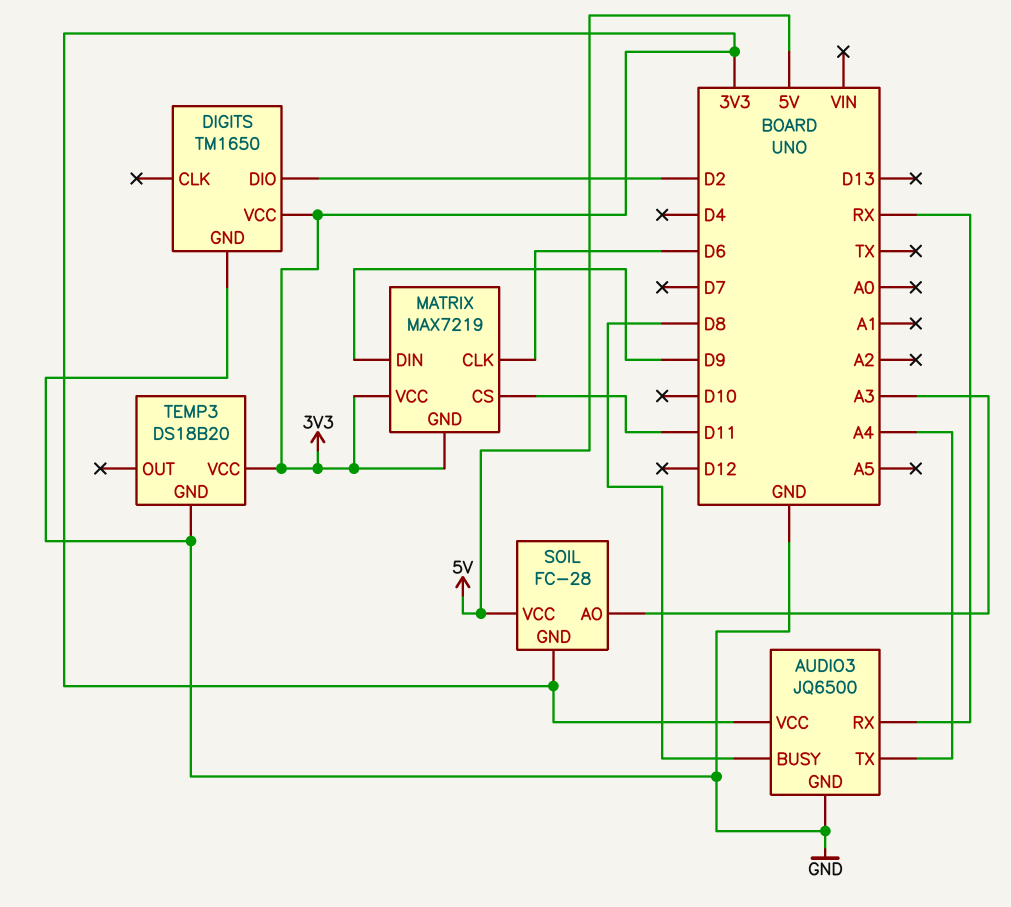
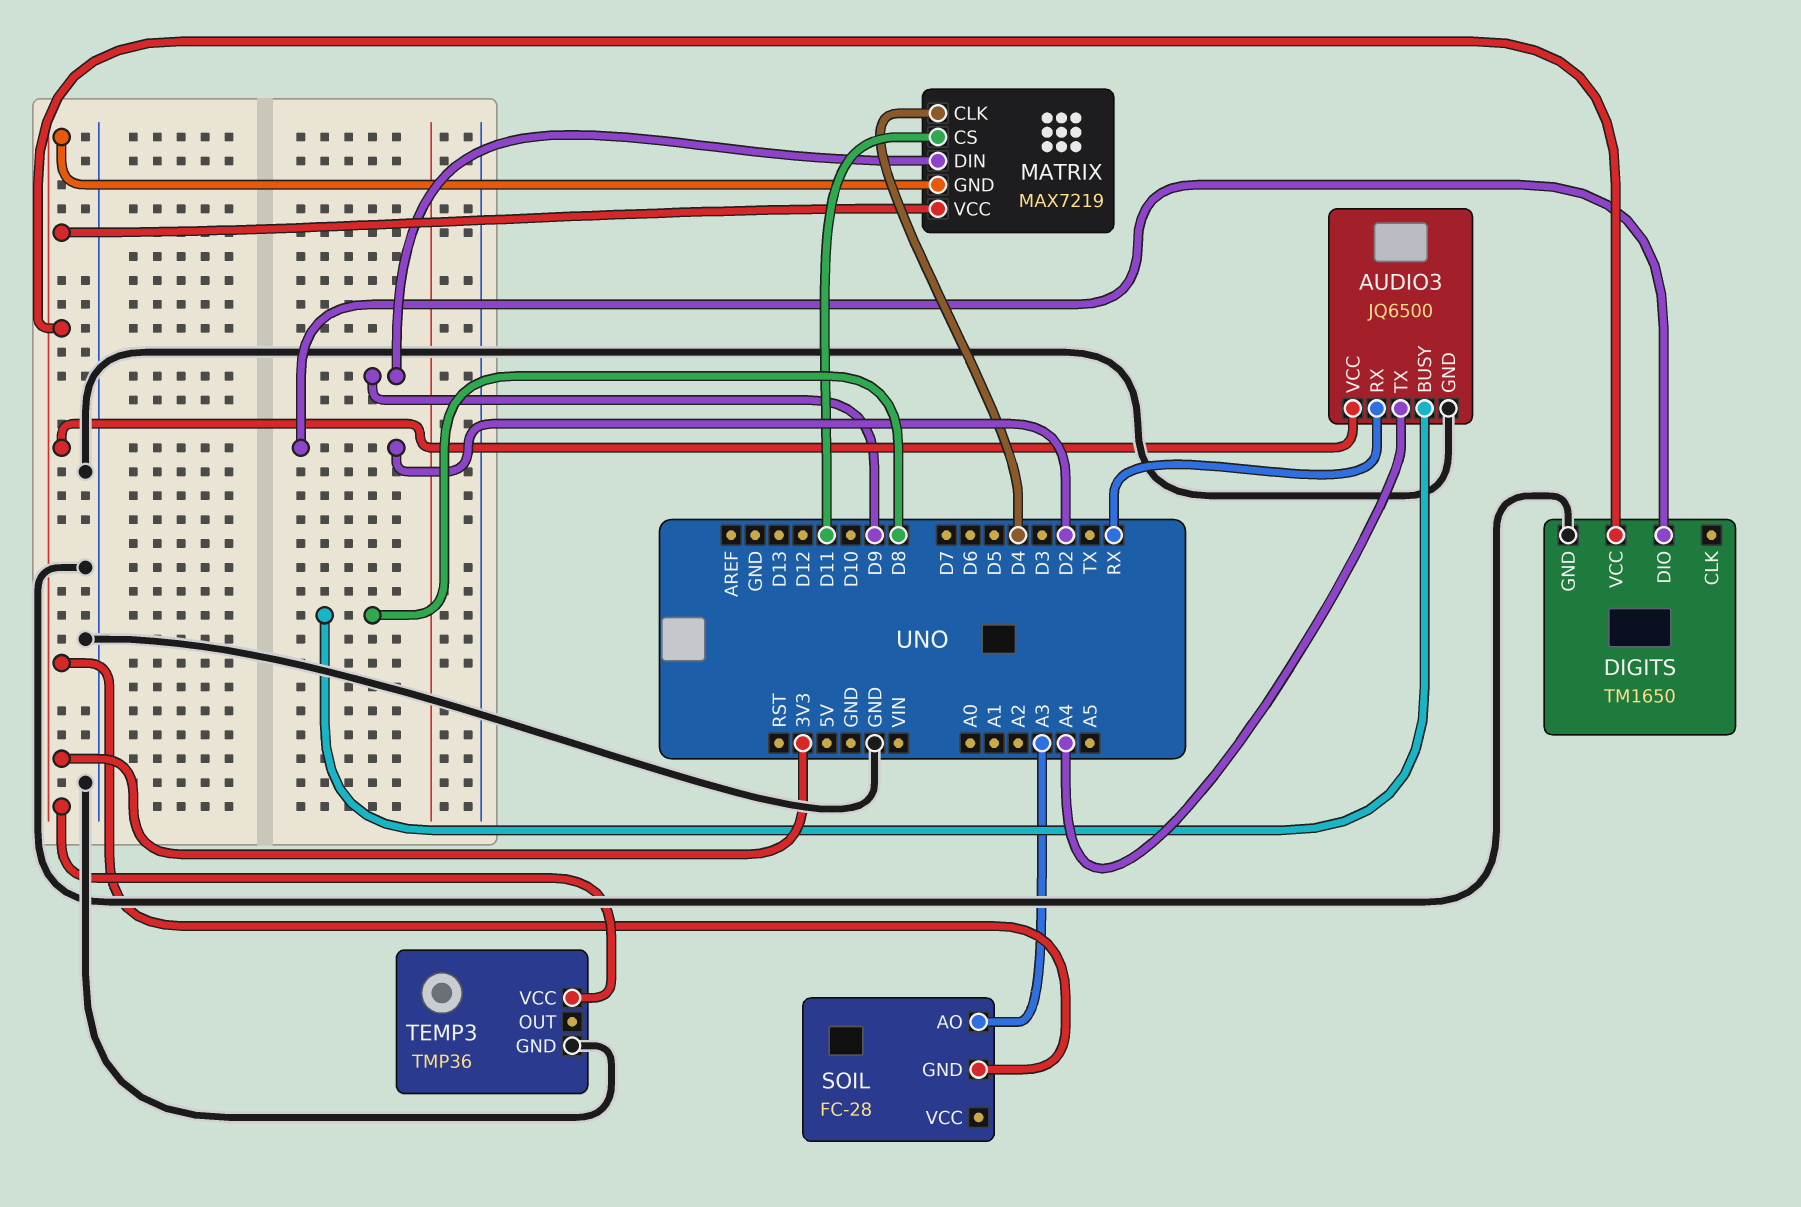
MATRIX pin CLK: D6 -> D4
SOIL pin VCC: 5V -> none
TEMP3: DS18B20 -> TMP36

